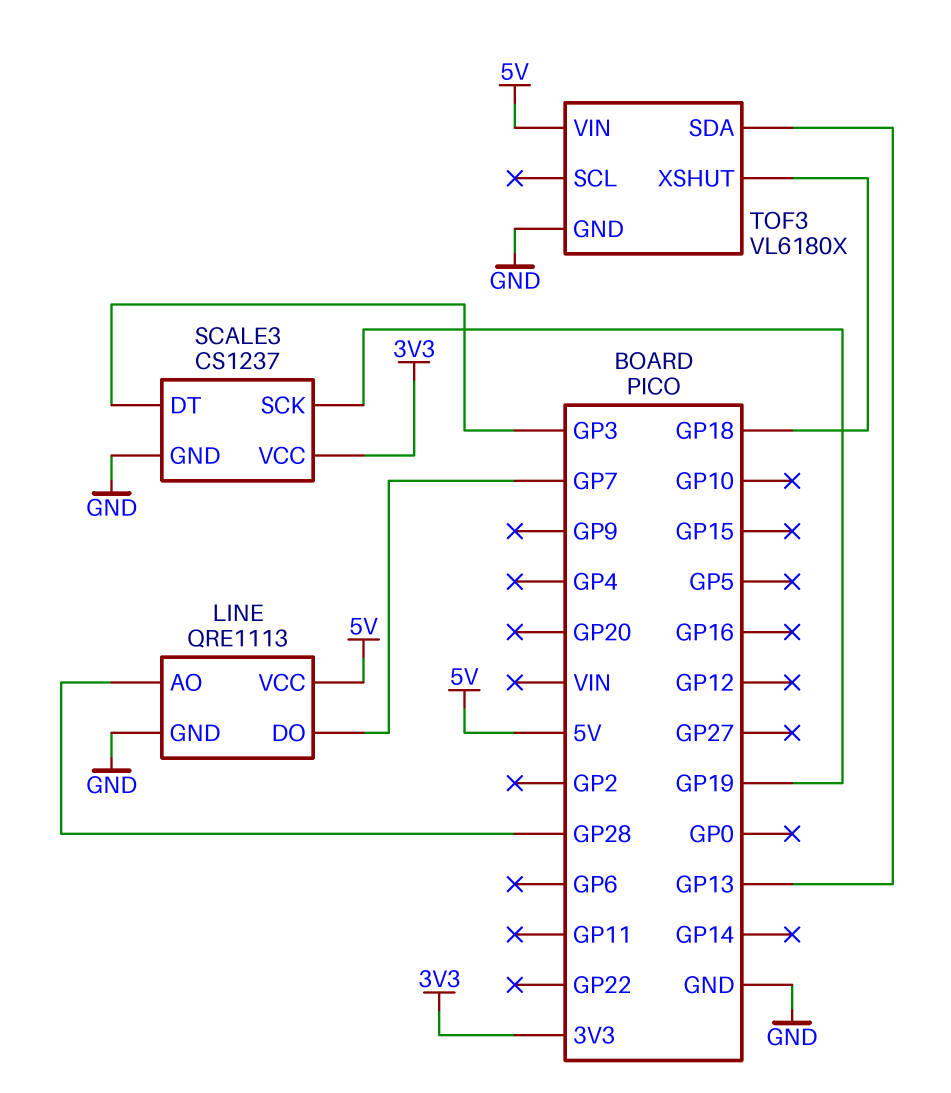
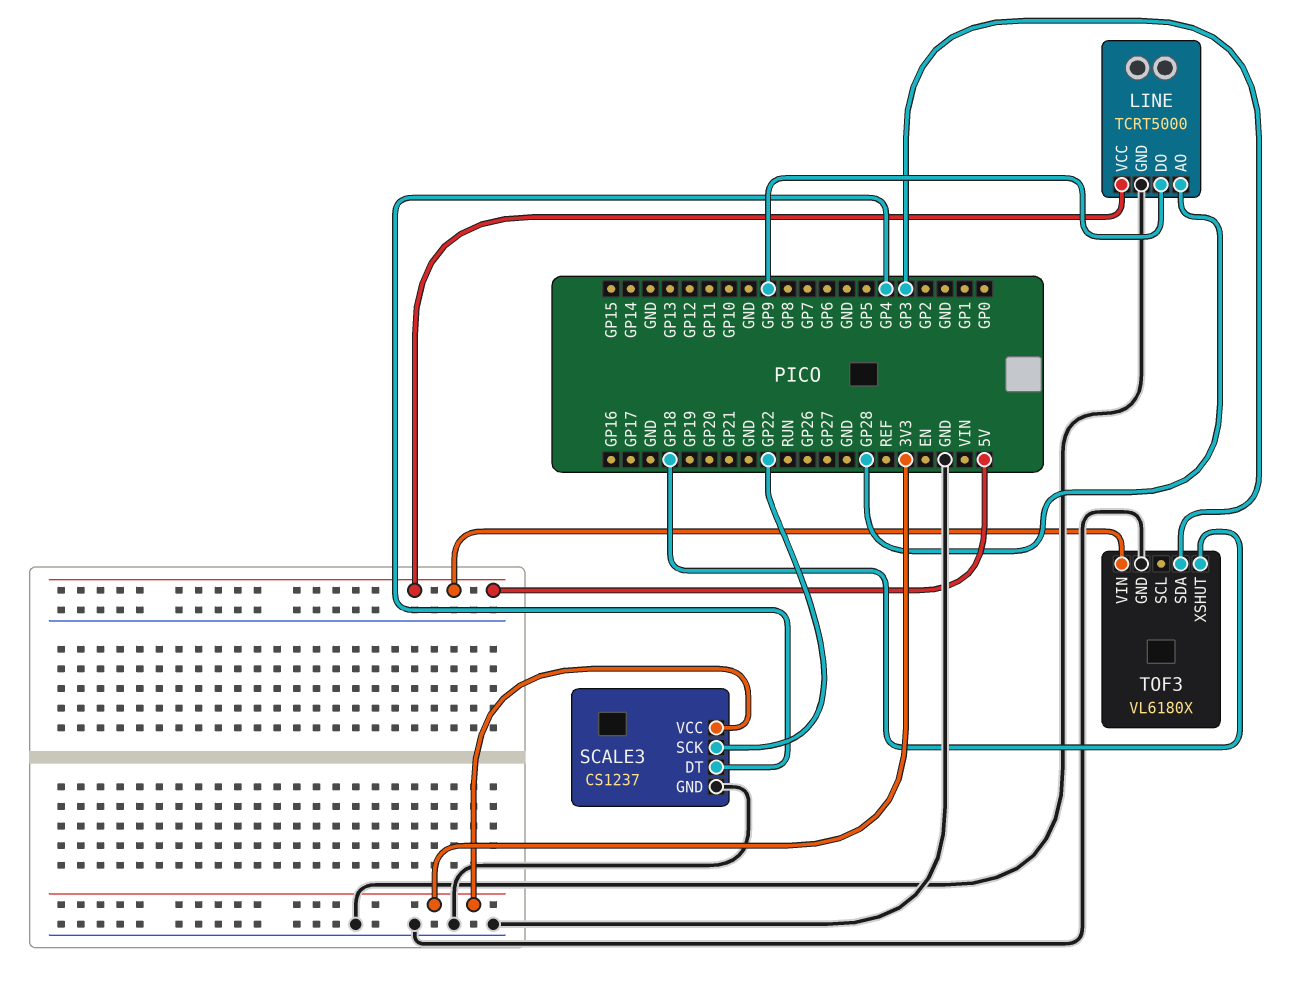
LINE: QRE1113 -> TCRT5000
LINE pin DO: GP7 -> GP9
SCALE3 pin DT: GP3 -> GP4
SCALE3 pin SCK: GP19 -> GP22
TOF3 pin SDA: GP13 -> GP3

